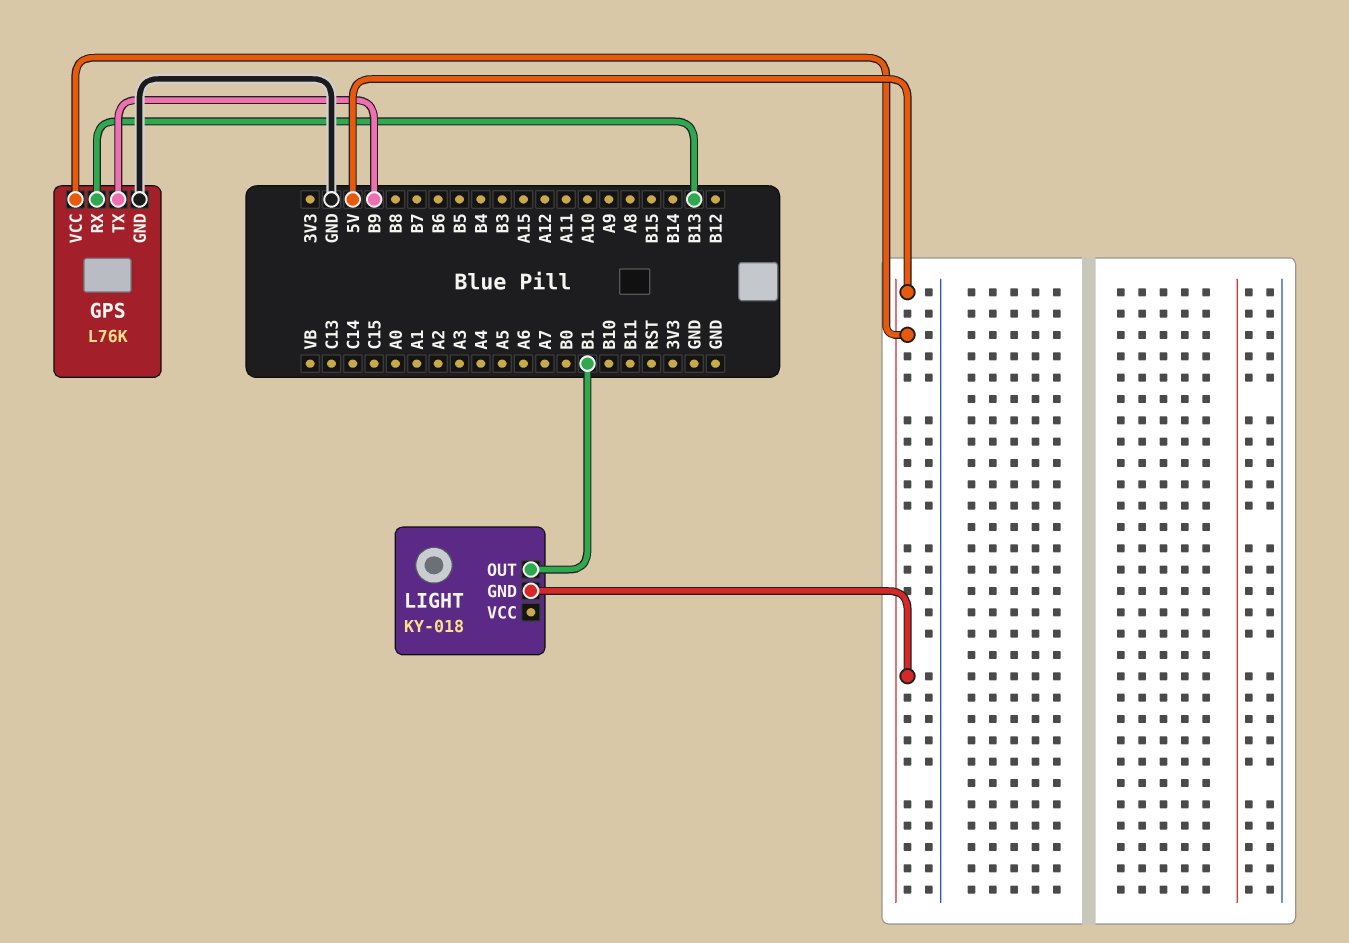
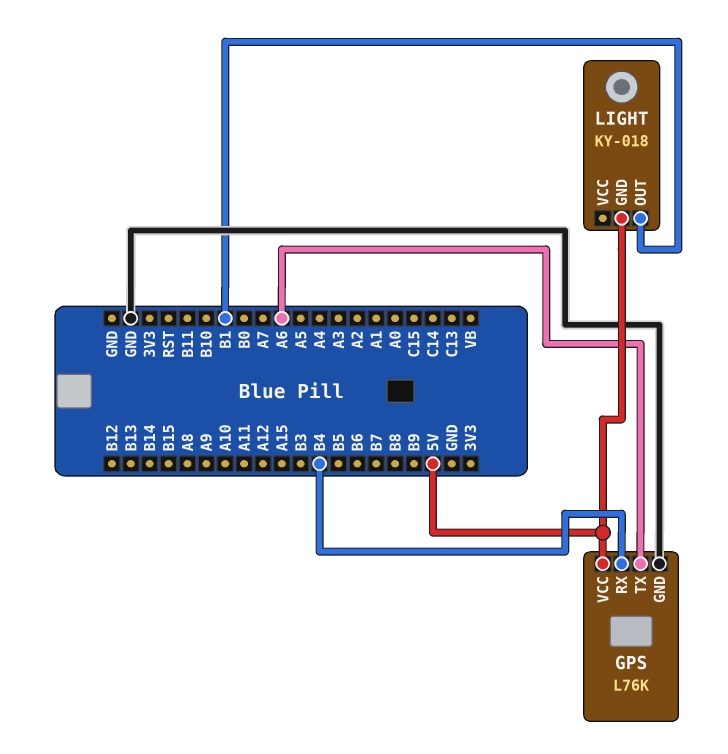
GPS pin RX: B13 -> B4
GPS pin TX: B9 -> A6

